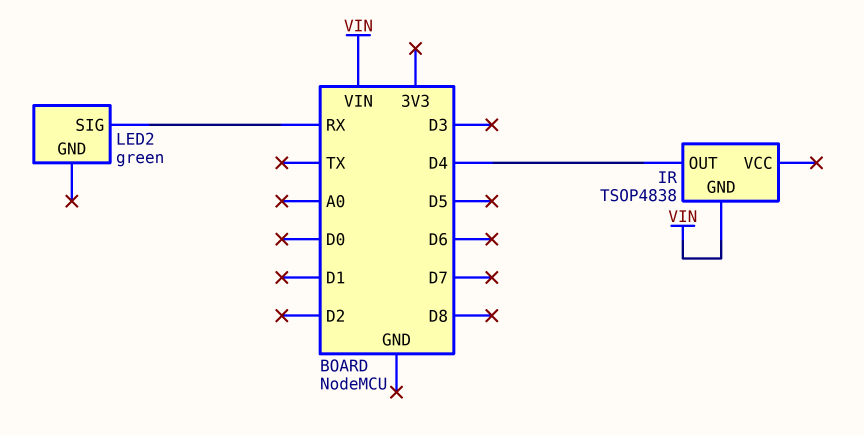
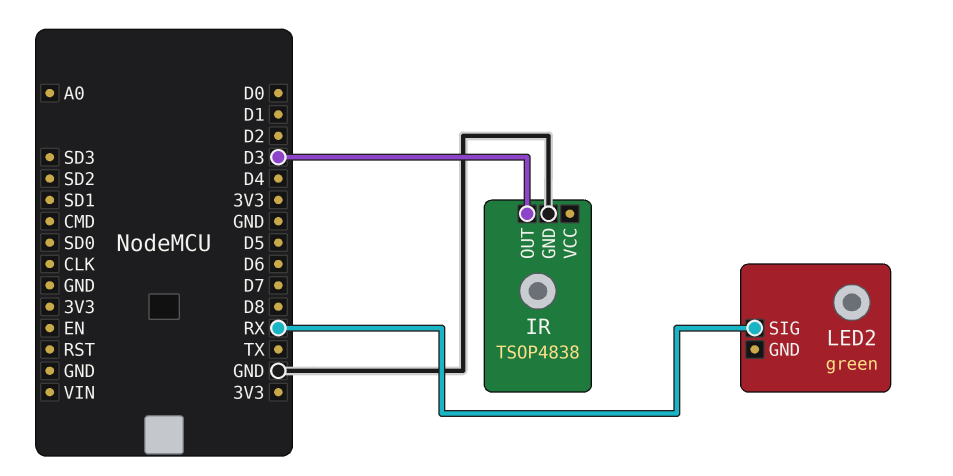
IR pin GND: VIN -> GND
IR pin OUT: D4 -> D3

